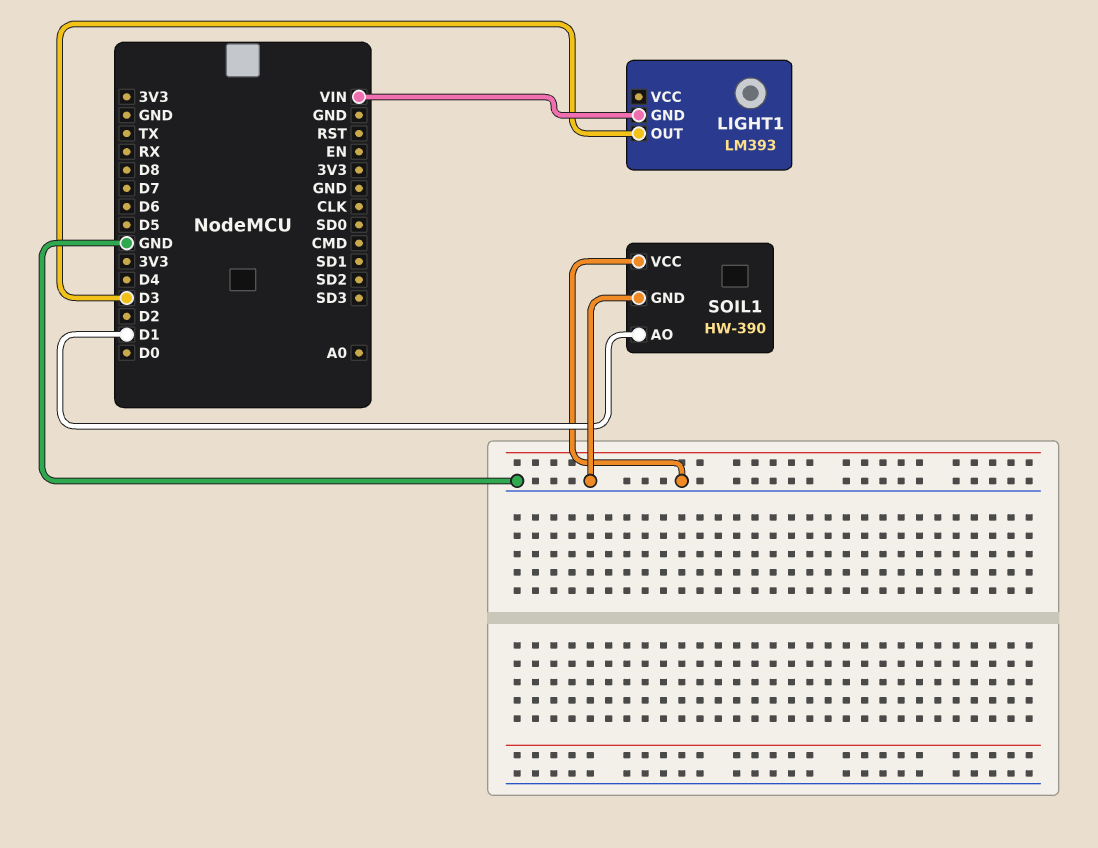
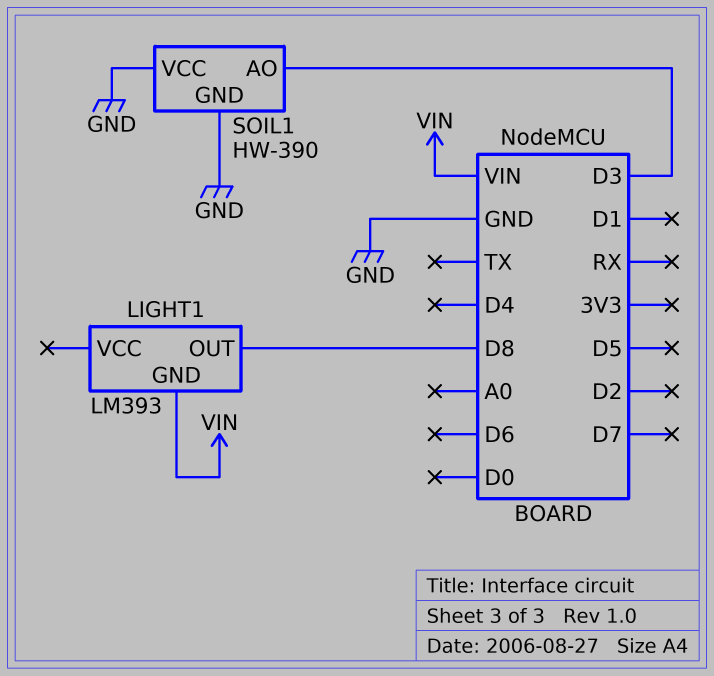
LIGHT1 pin OUT: D3 -> D8
SOIL1 pin AO: D1 -> D3

